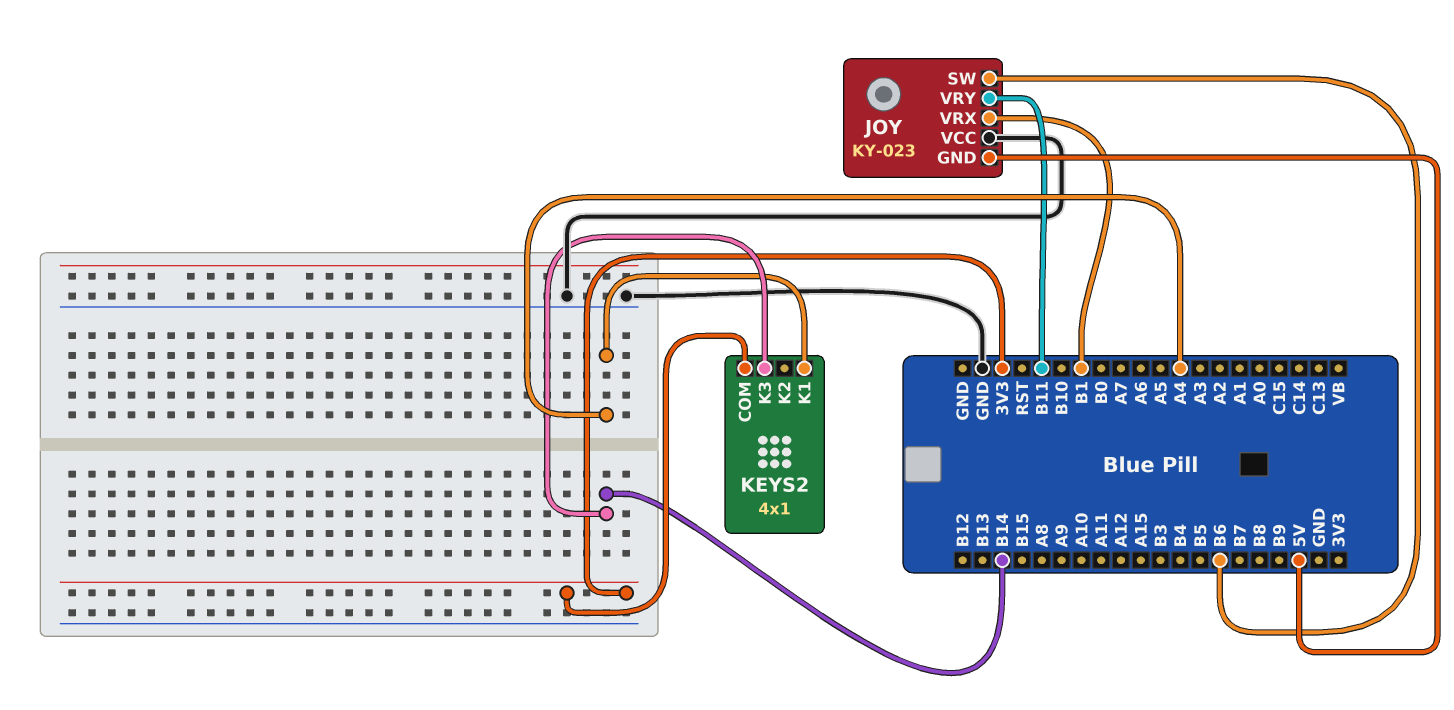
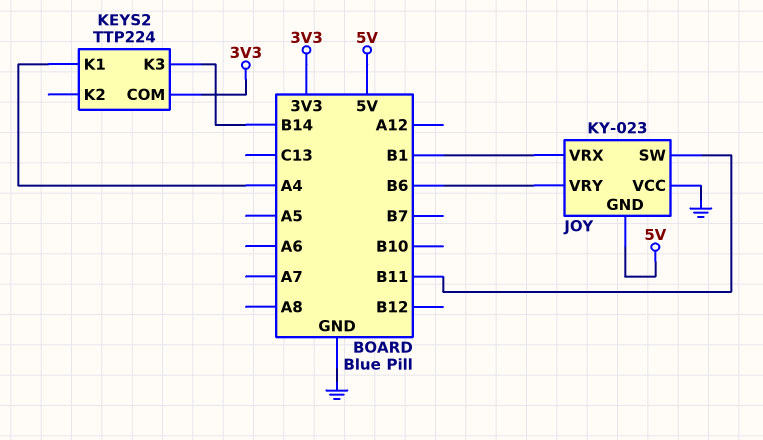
JOY pin SW: B6 -> B11
JOY pin VRY: B11 -> B6
KEYS2: 4x1 -> TTP224

